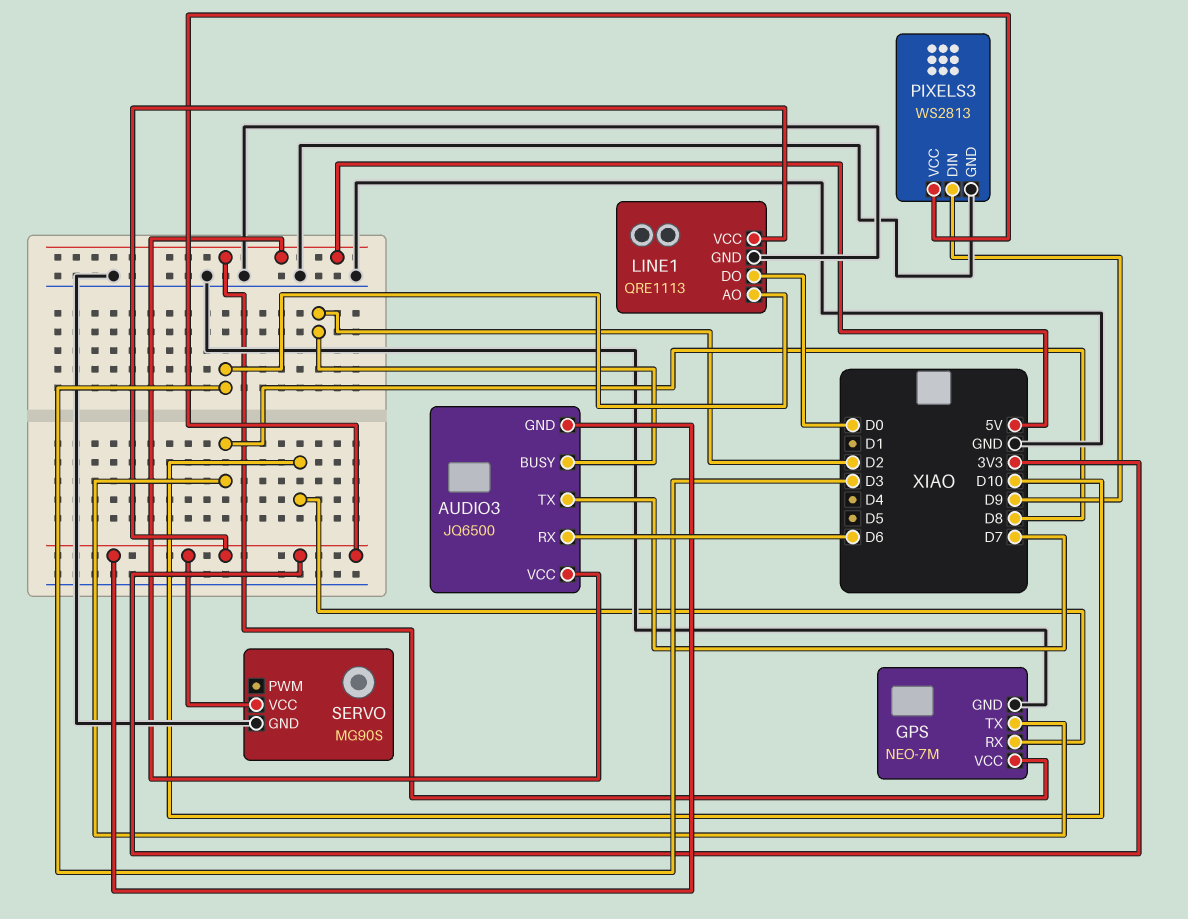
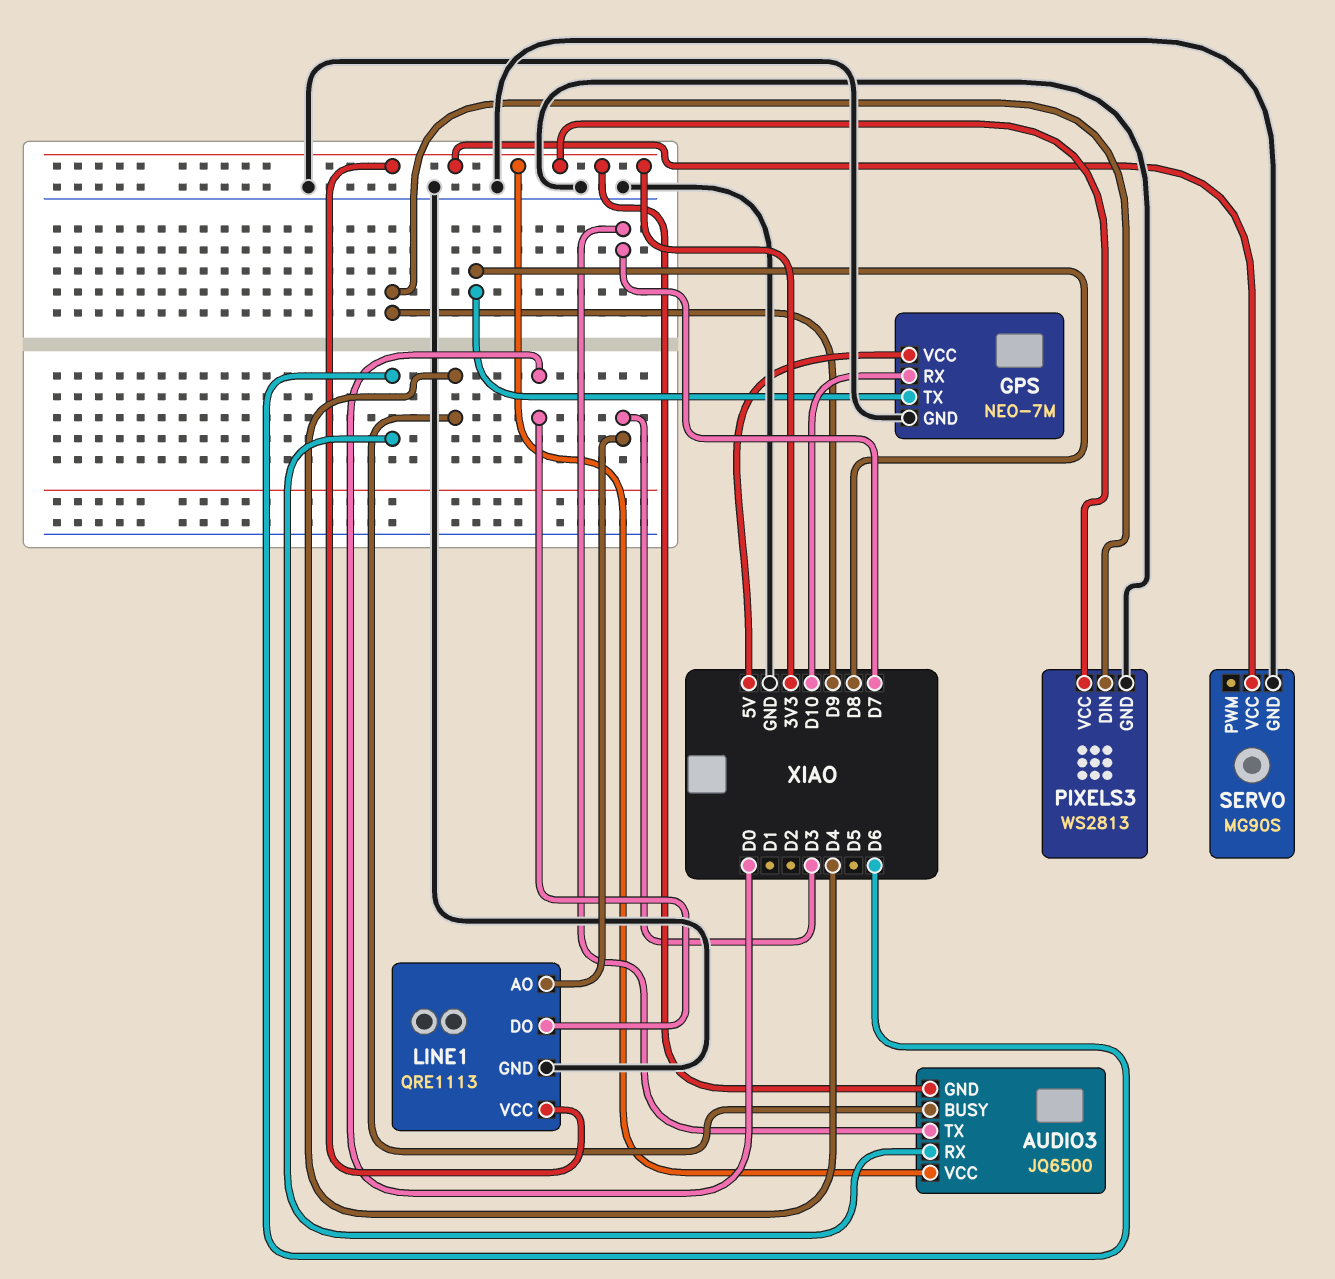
AUDIO3 pin BUSY: D2 -> D4
AUDIO3 pin VCC: 5V -> 3V3

